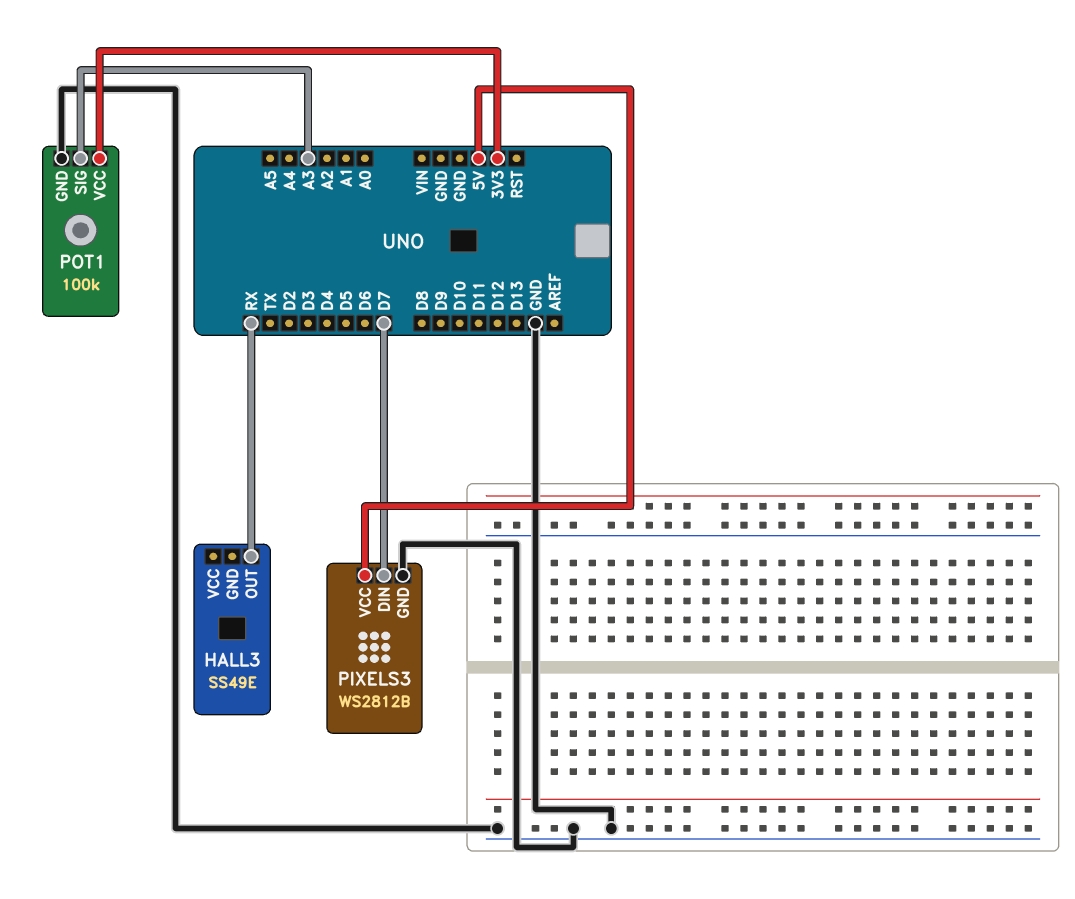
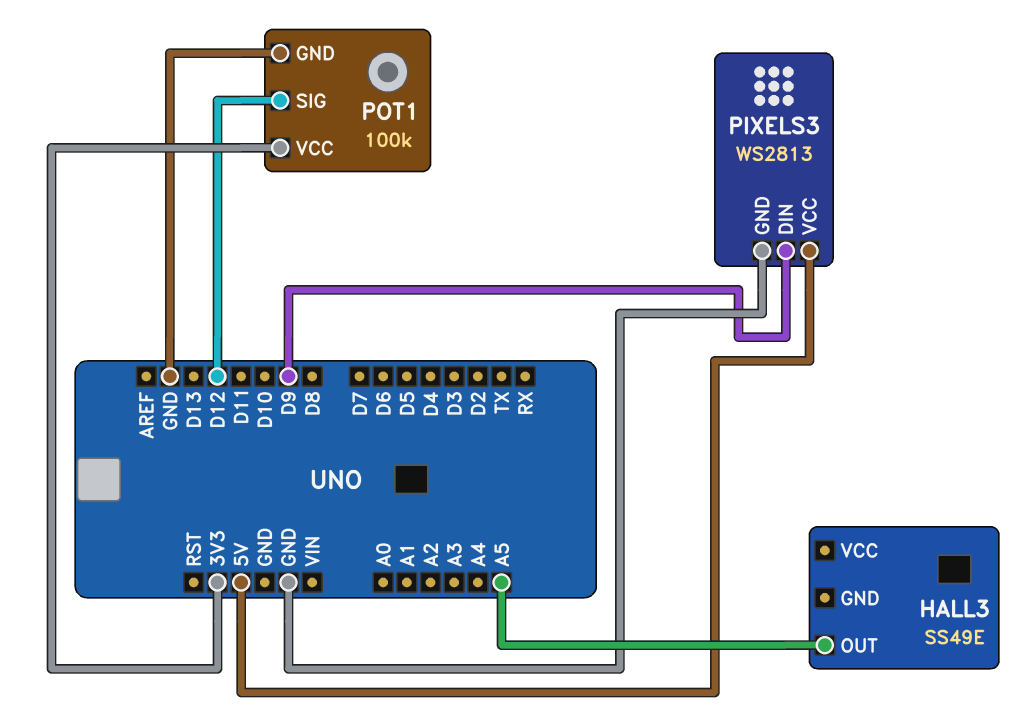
HALL3 pin OUT: RX -> A5
PIXELS3: WS2812B -> WS2813
PIXELS3 pin DIN: D7 -> D9
POT1 pin SIG: A3 -> D12

